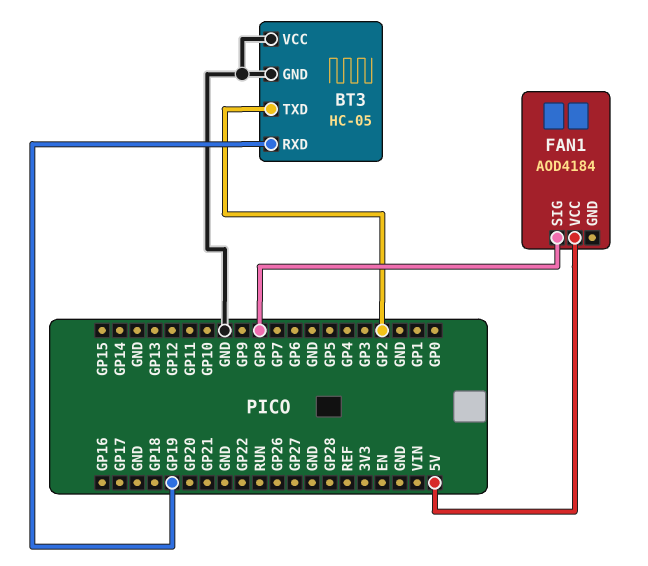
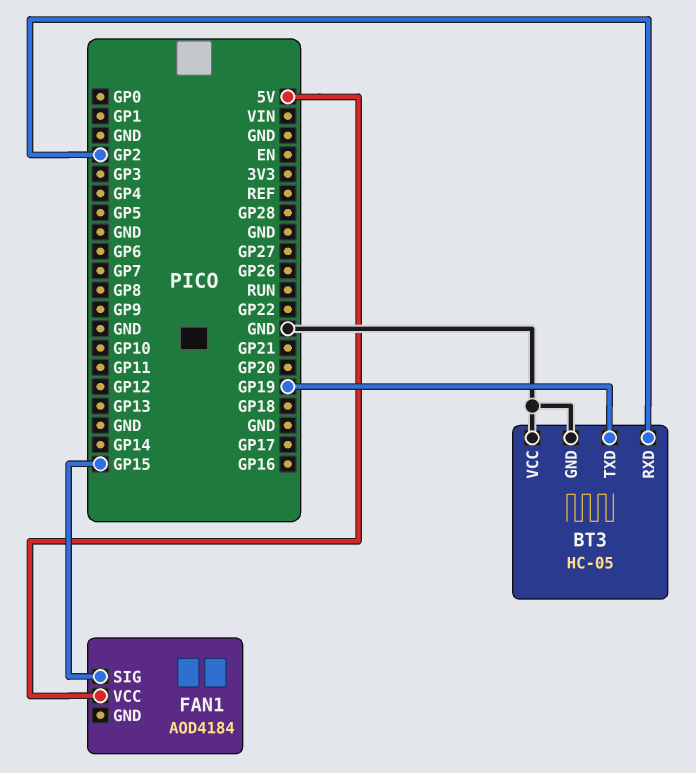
BT3 pin RXD: GP19 -> GP2
BT3 pin TXD: GP2 -> GP19
FAN1 pin SIG: GP8 -> GP15

